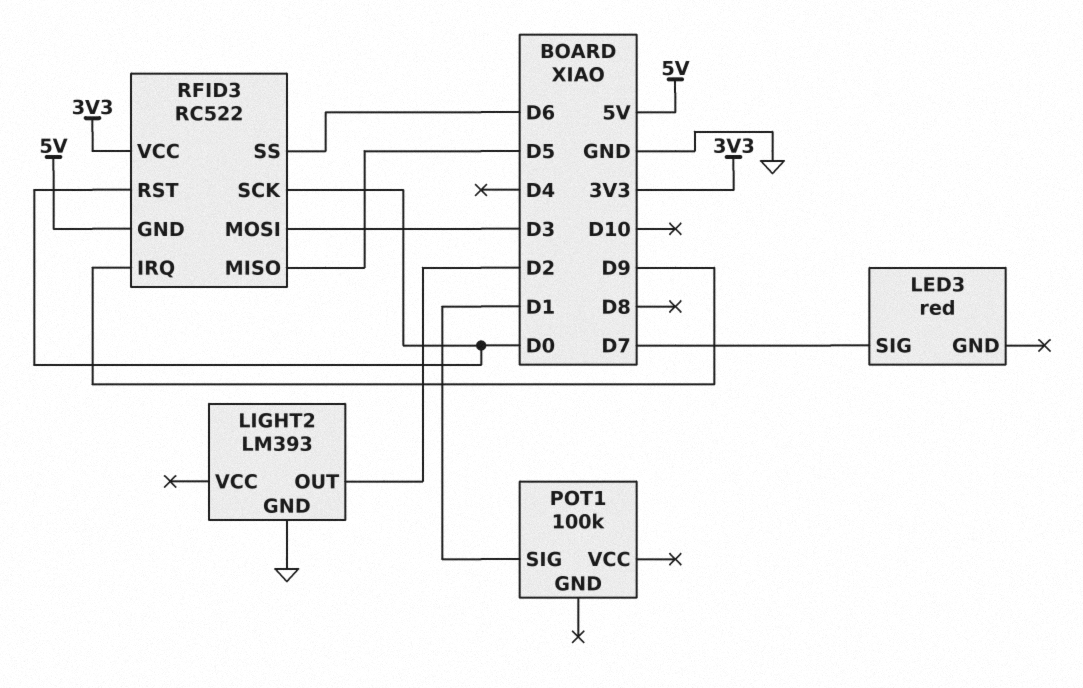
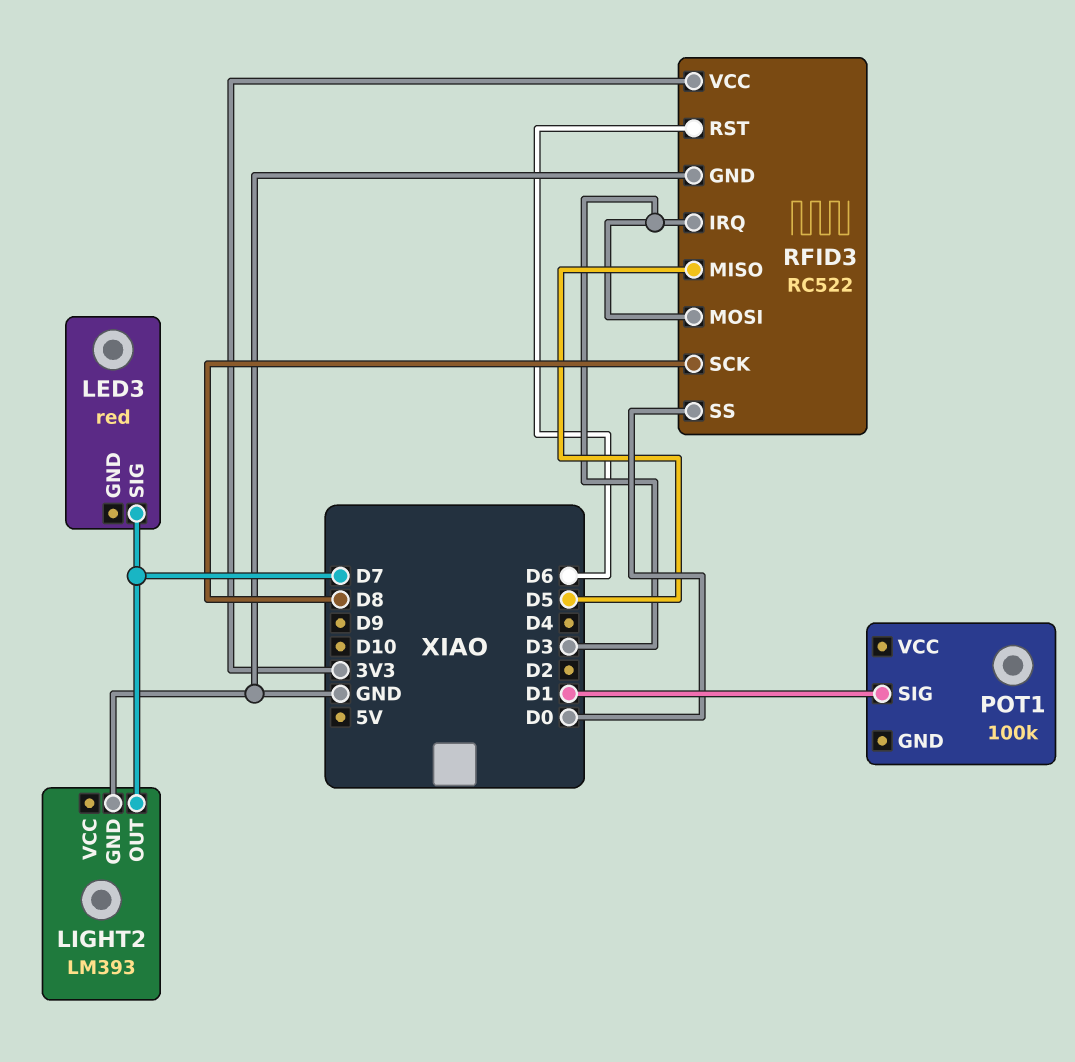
LIGHT2 pin OUT: D2 -> D7
RFID3 pin GND: 5V -> GND
RFID3 pin IRQ: D9 -> D3
RFID3 pin RST: D0 -> D6
RFID3 pin SCK: D0 -> D8
RFID3 pin SS: D6 -> D0

